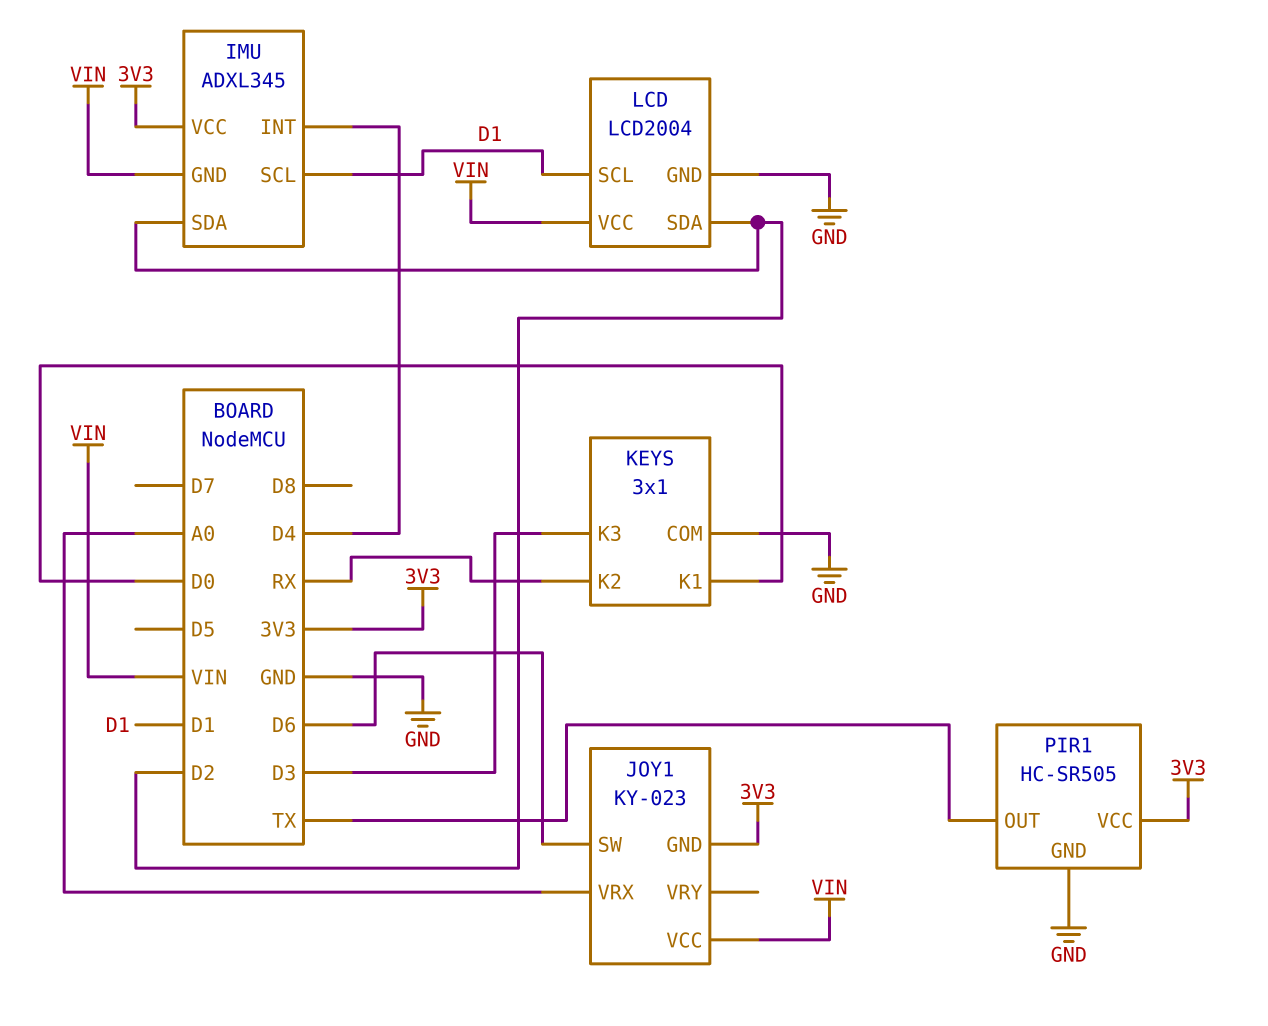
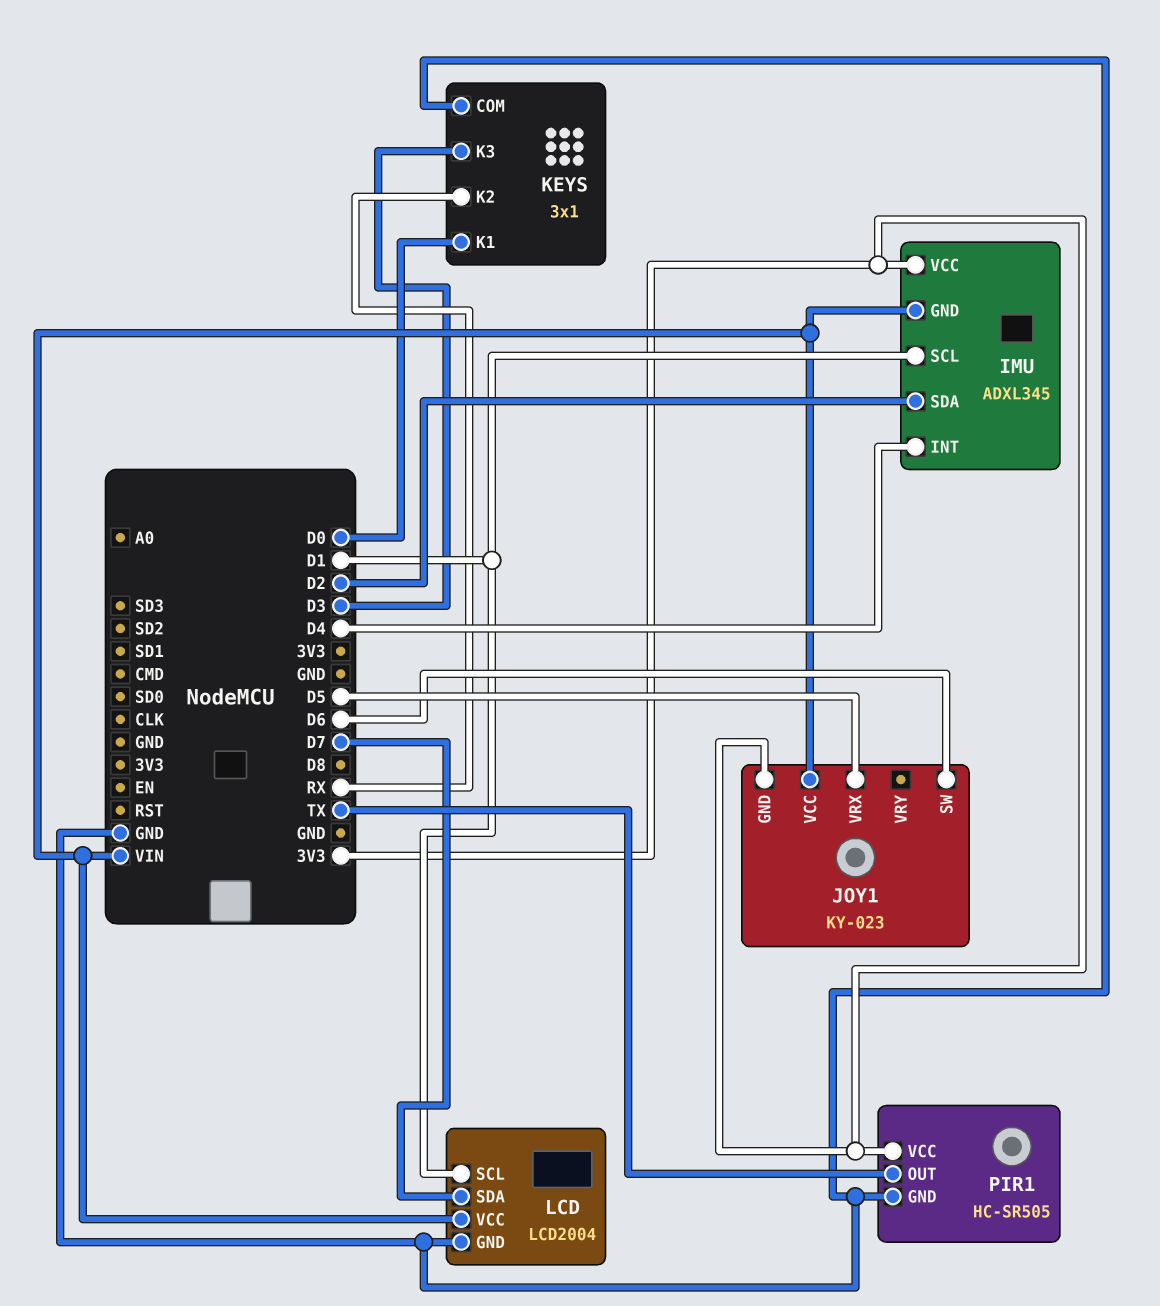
JOY1 pin VRX: A0 -> D5
LCD pin SDA: D2 -> D7

